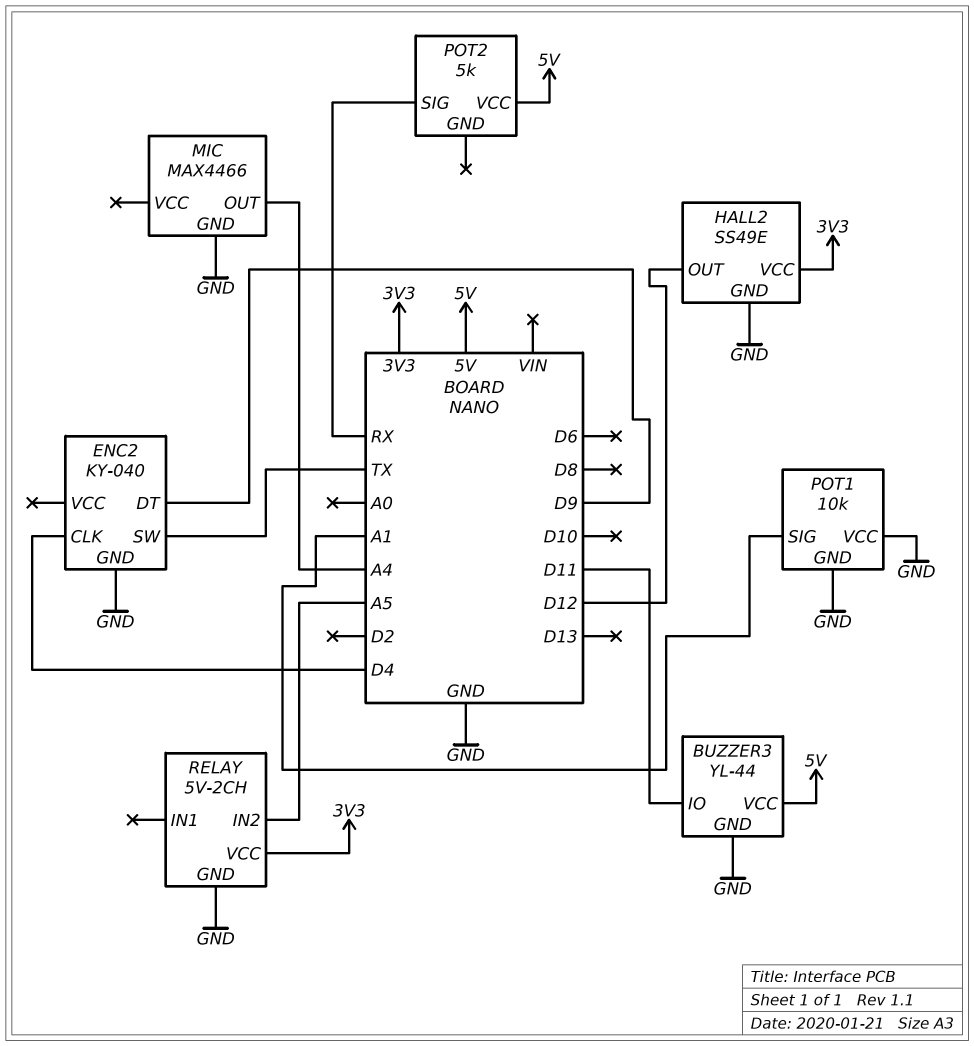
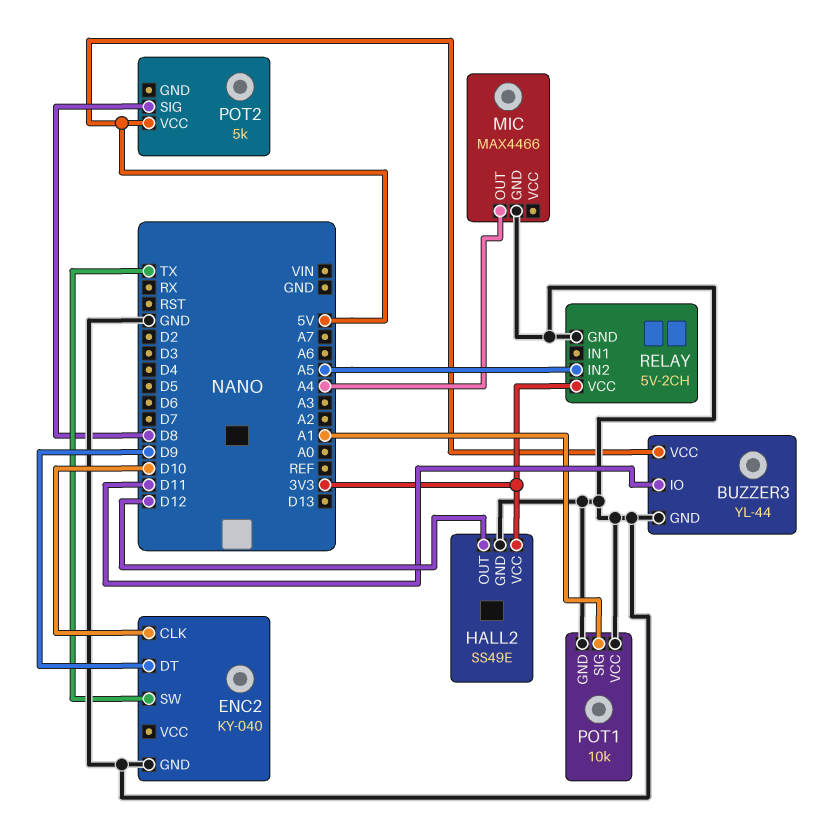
ENC2 pin CLK: D4 -> D10
POT2 pin SIG: RX -> D8

